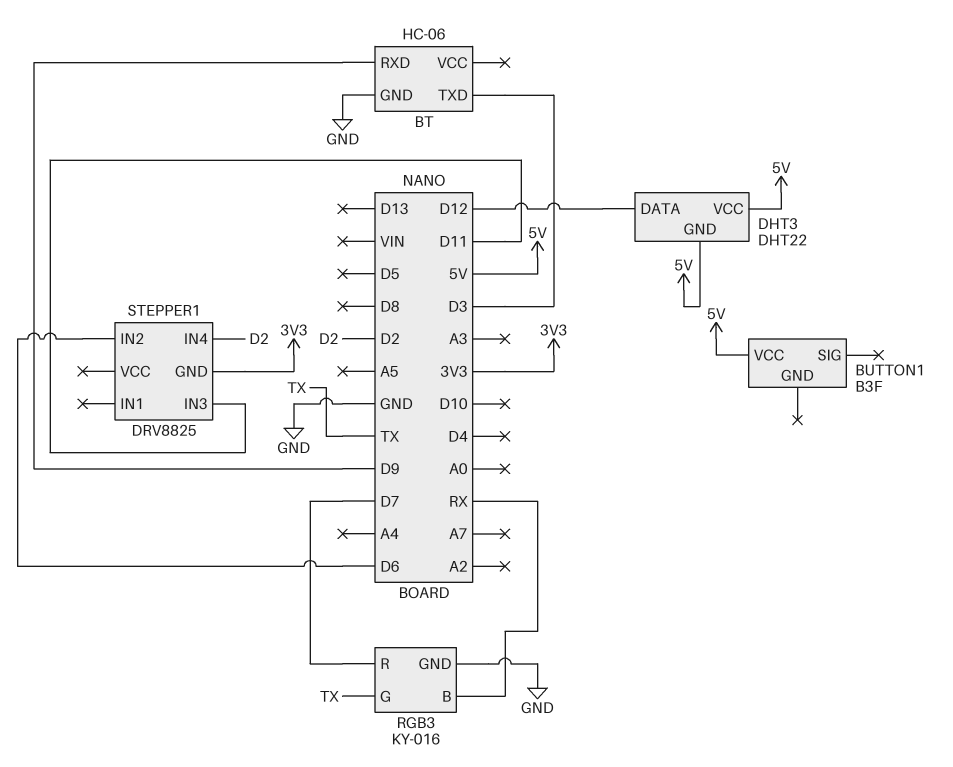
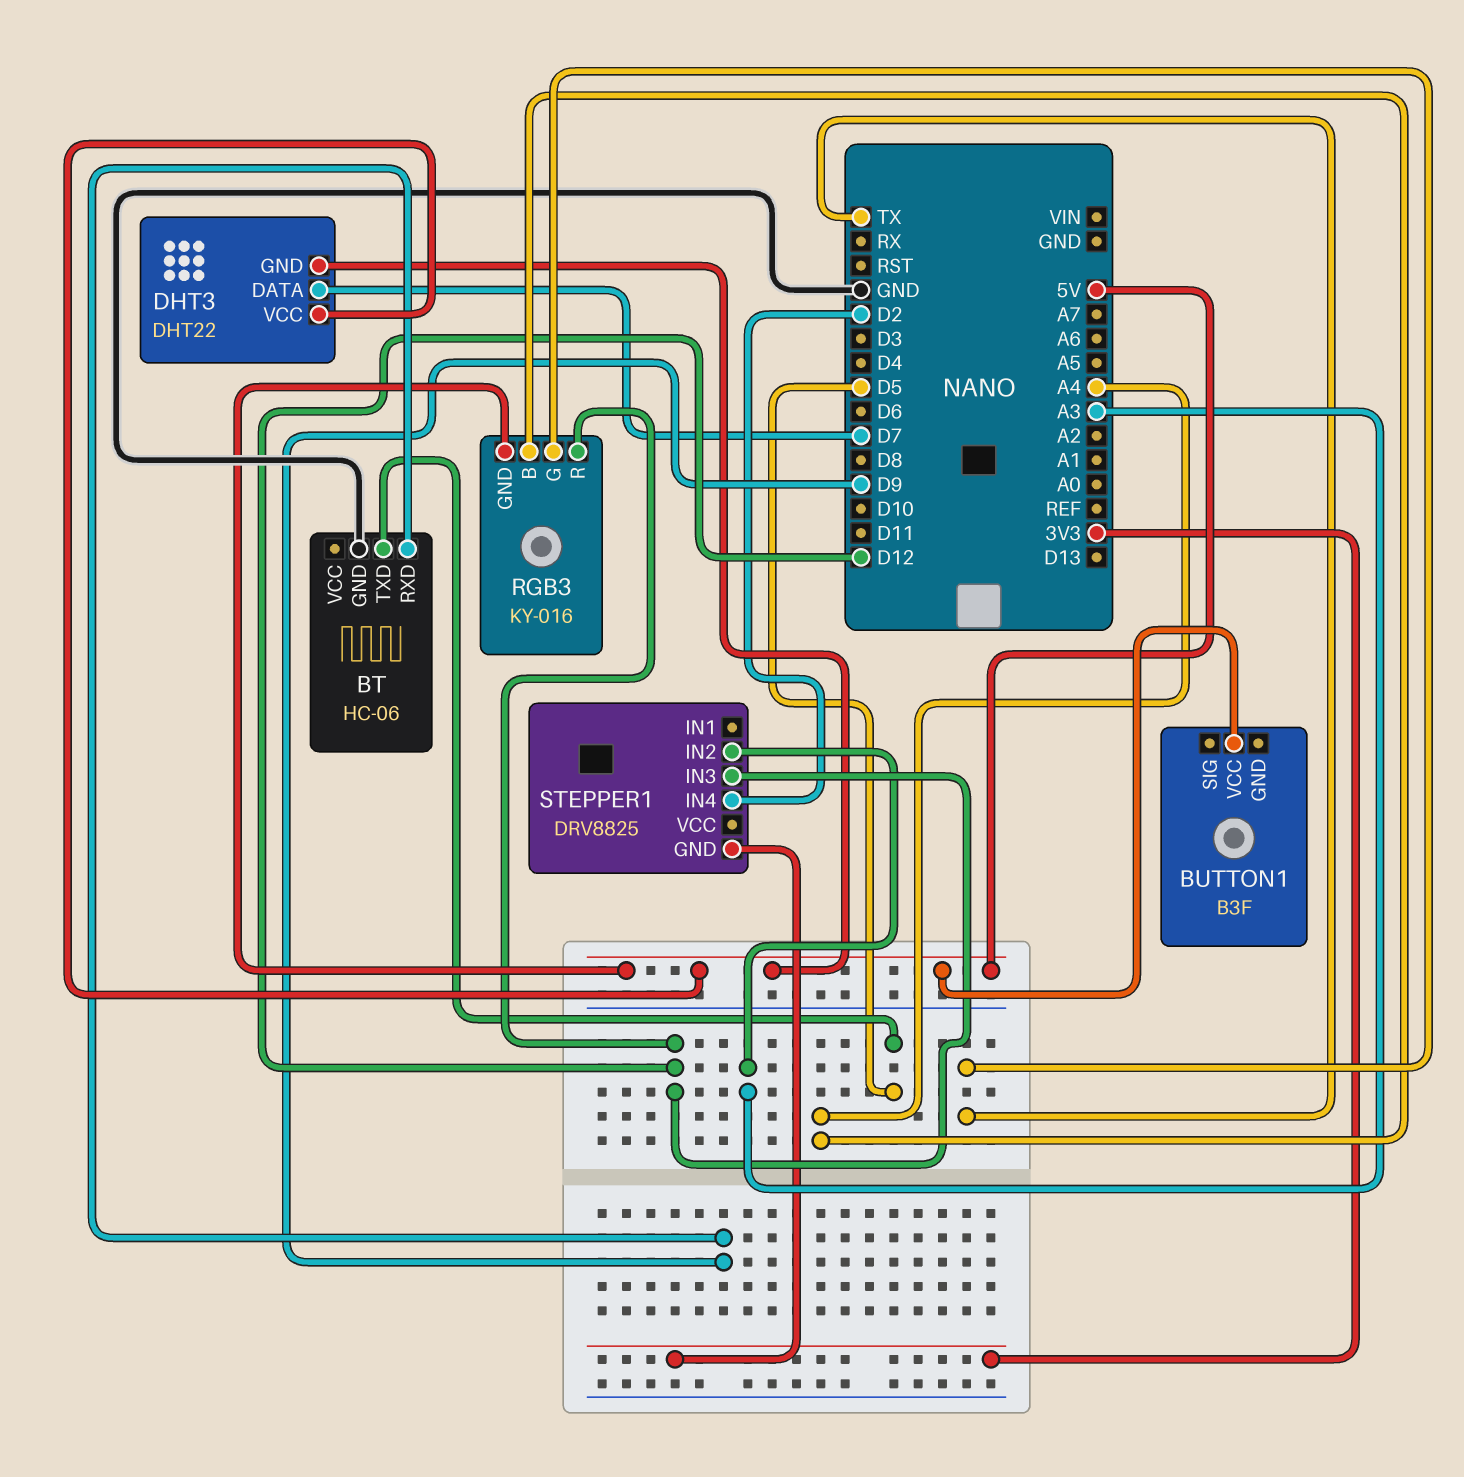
BT pin TXD: D3 -> D5
DHT3 pin DATA: D12 -> D7
RGB3 pin B: RX -> A4
RGB3 pin GND: GND -> 5V
RGB3 pin R: D7 -> D12
STEPPER1 pin IN2: D6 -> A3
STEPPER1 pin IN3: D11 -> D12

